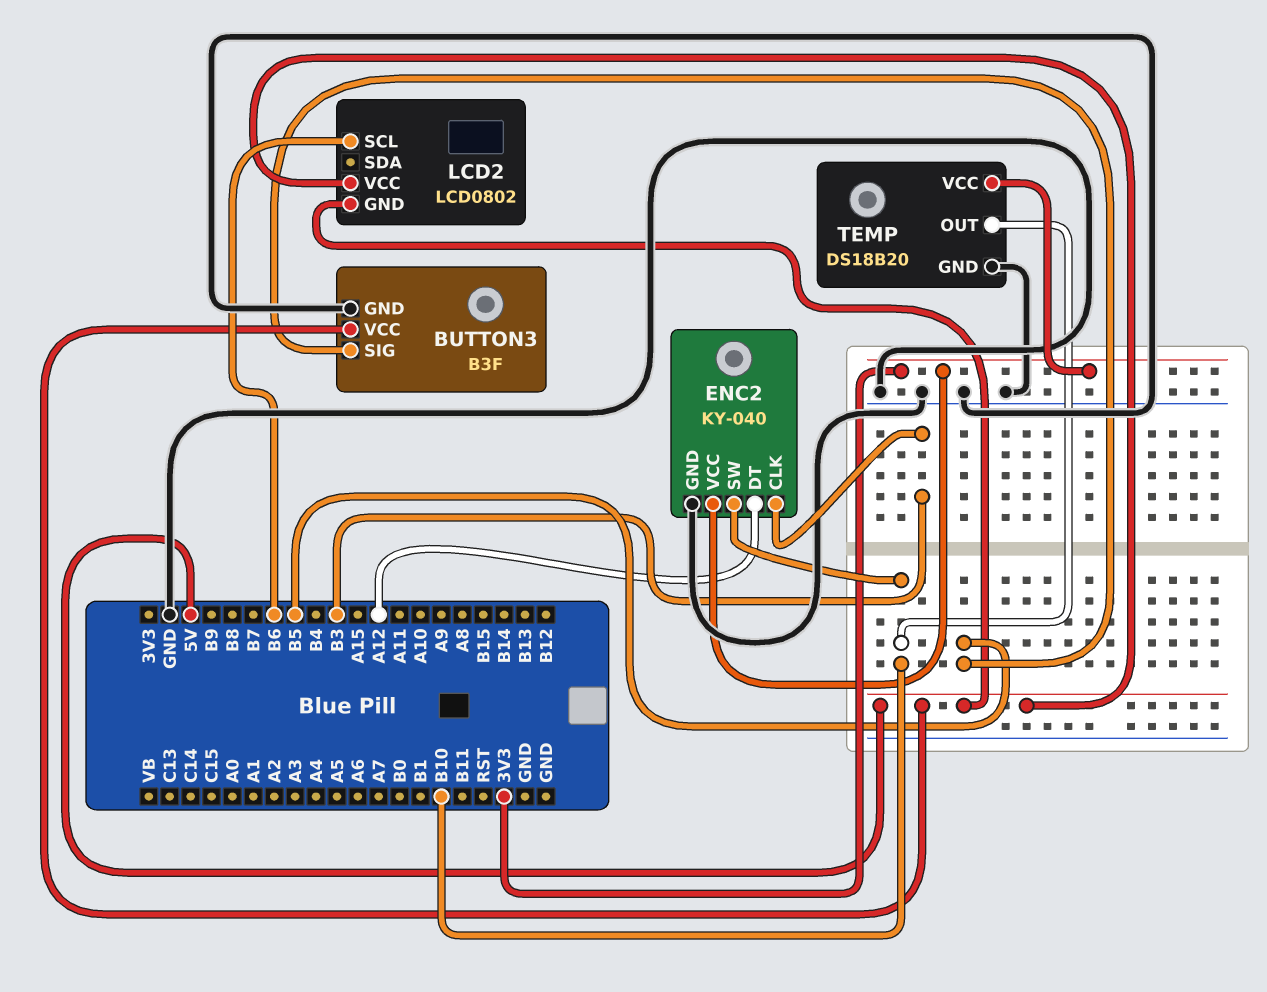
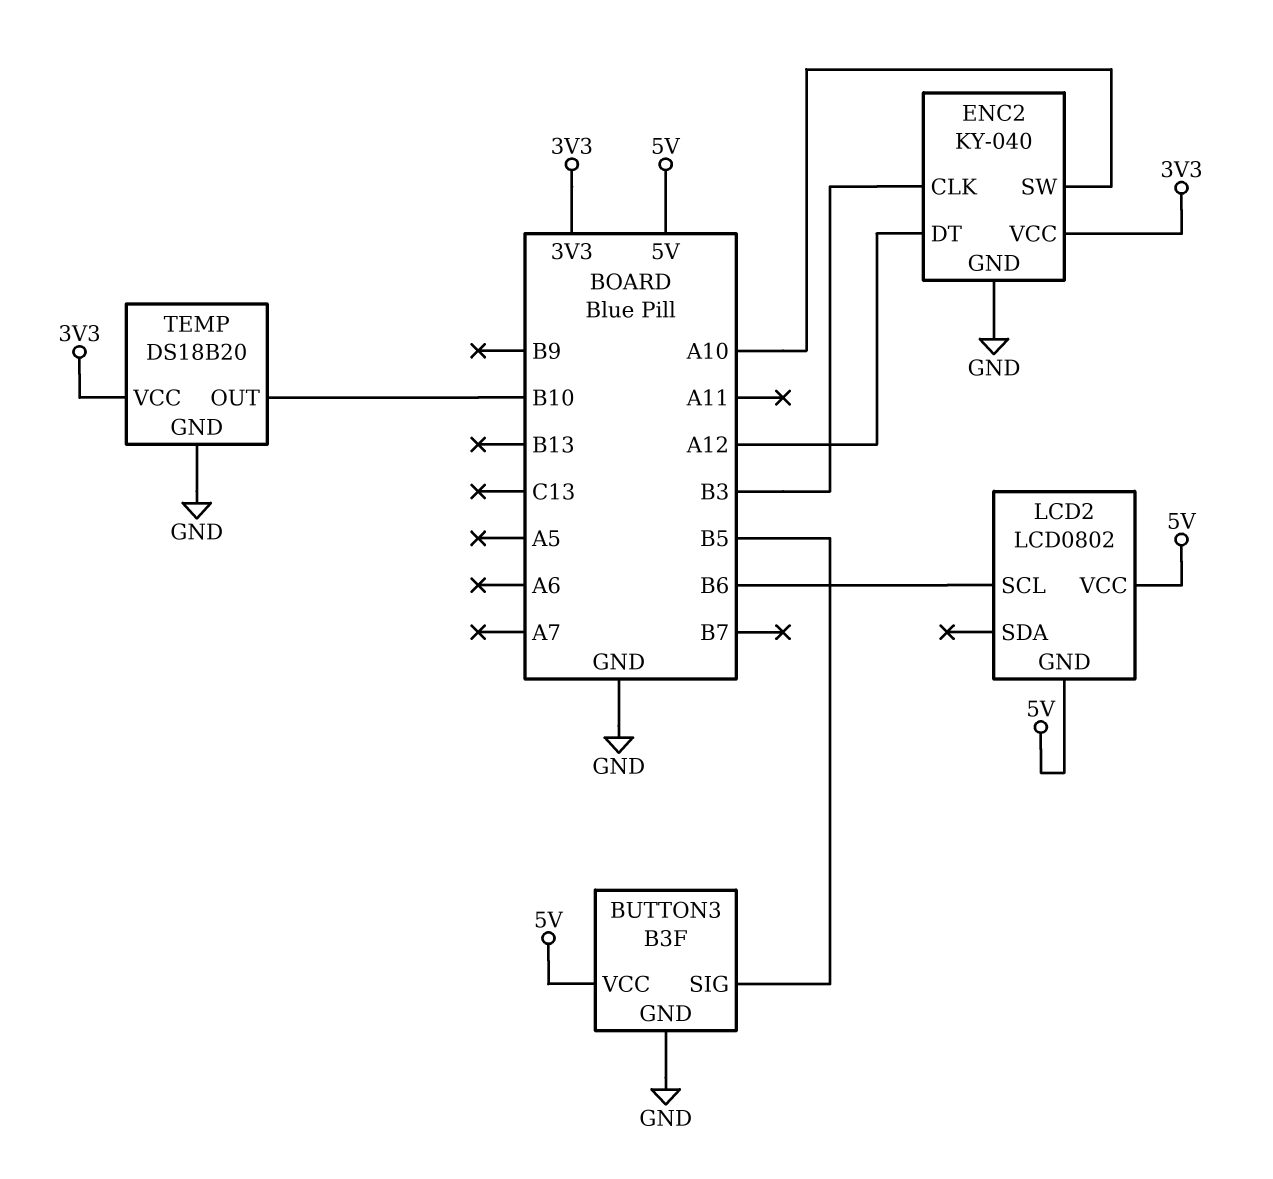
ENC2 pin SW: B10 -> A10

